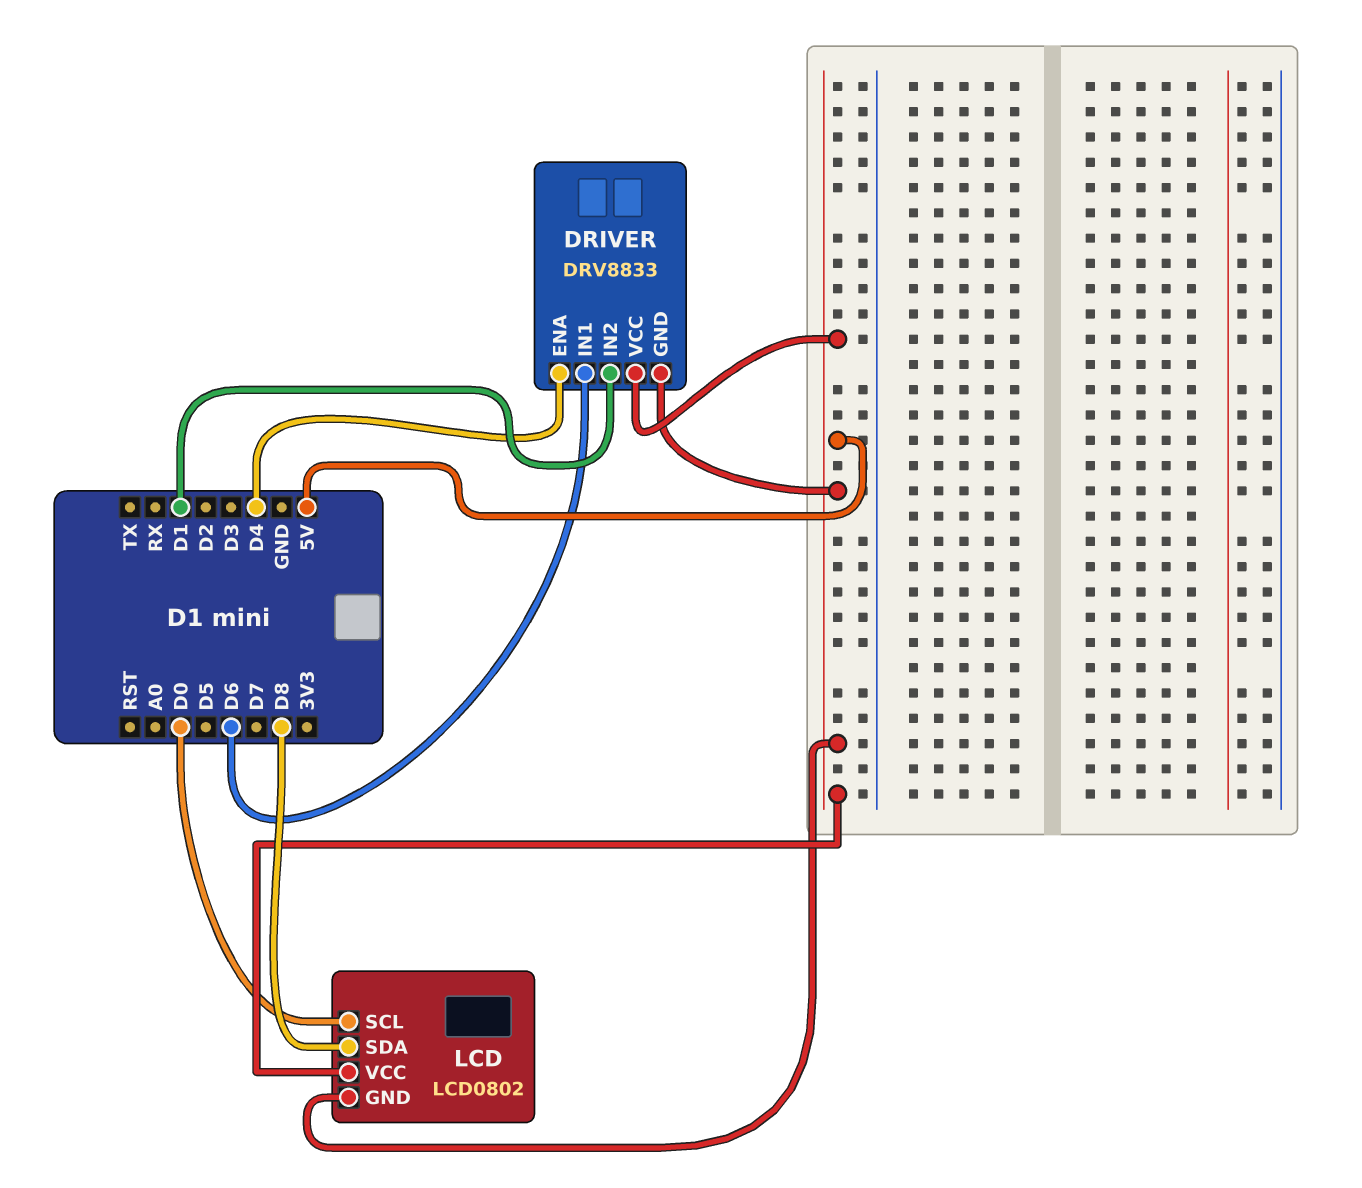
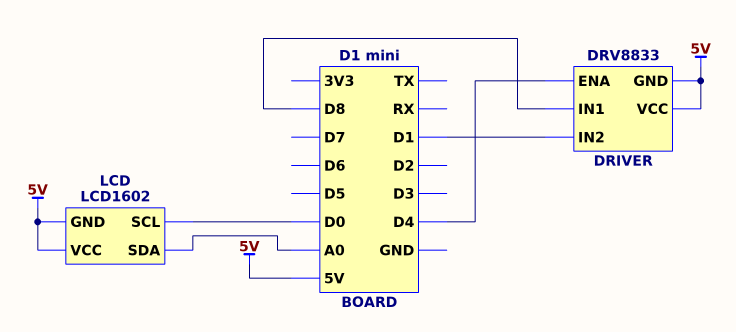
DRIVER pin IN1: D6 -> D8
LCD: LCD0802 -> LCD1602
LCD pin SDA: D8 -> A0

